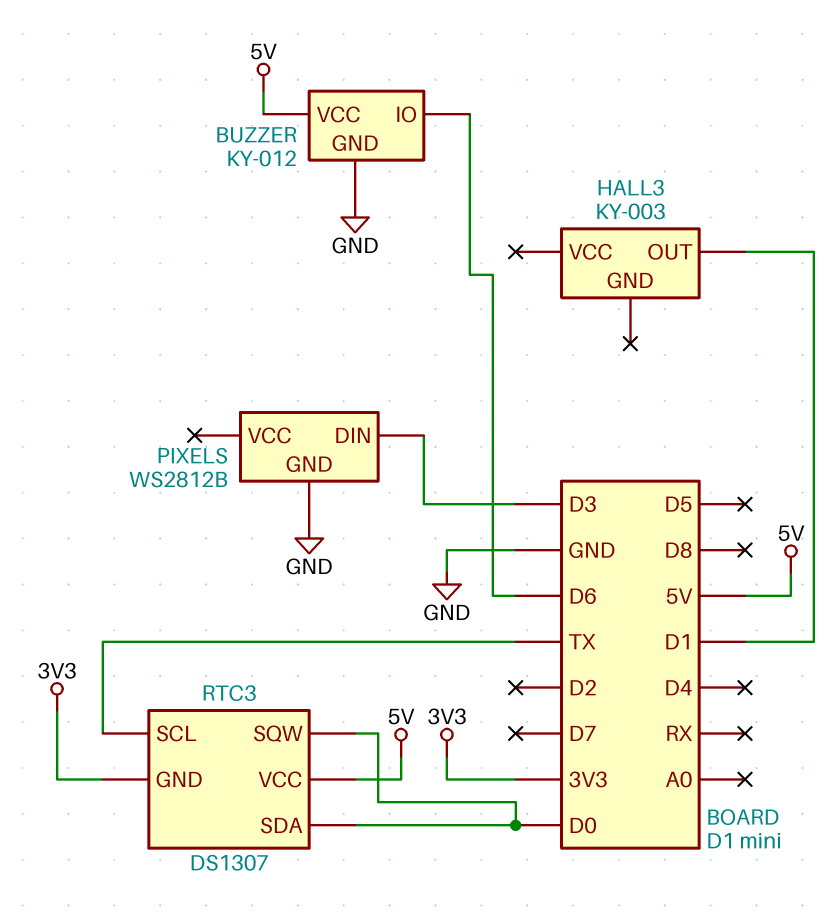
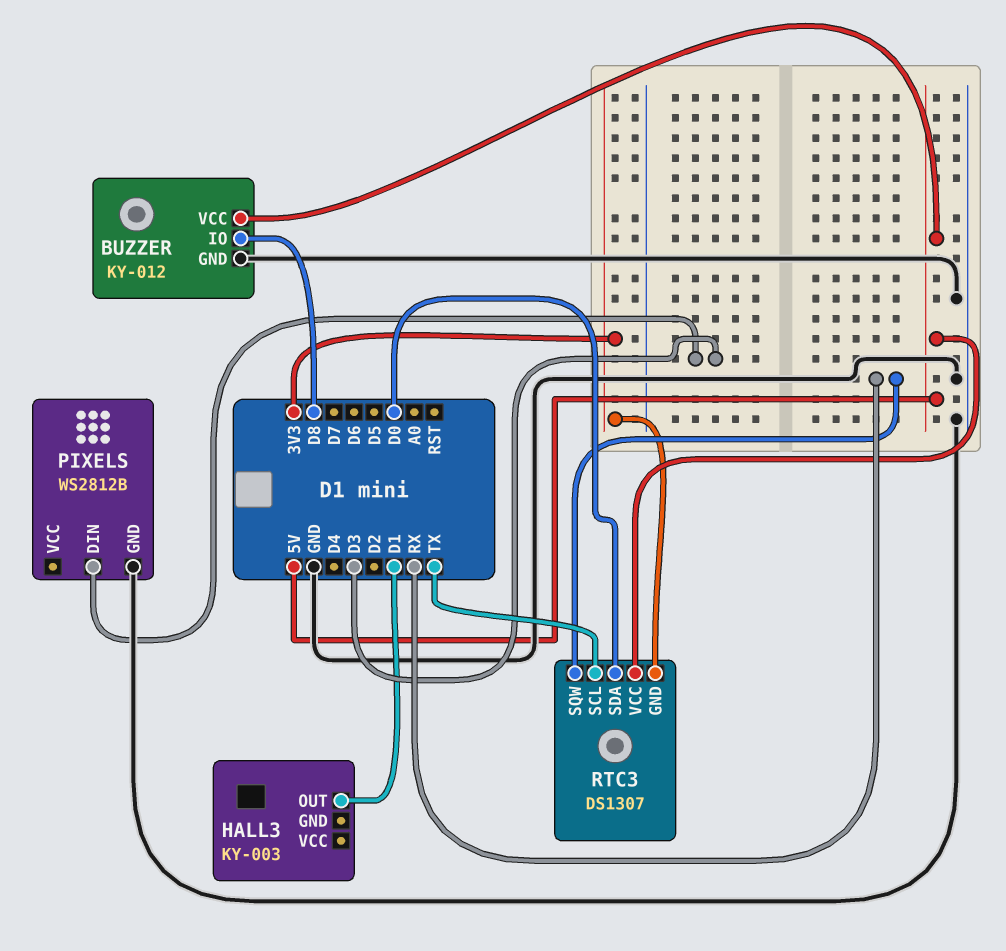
BUZZER pin IO: D6 -> D8
RTC3 pin SQW: D0 -> RX

